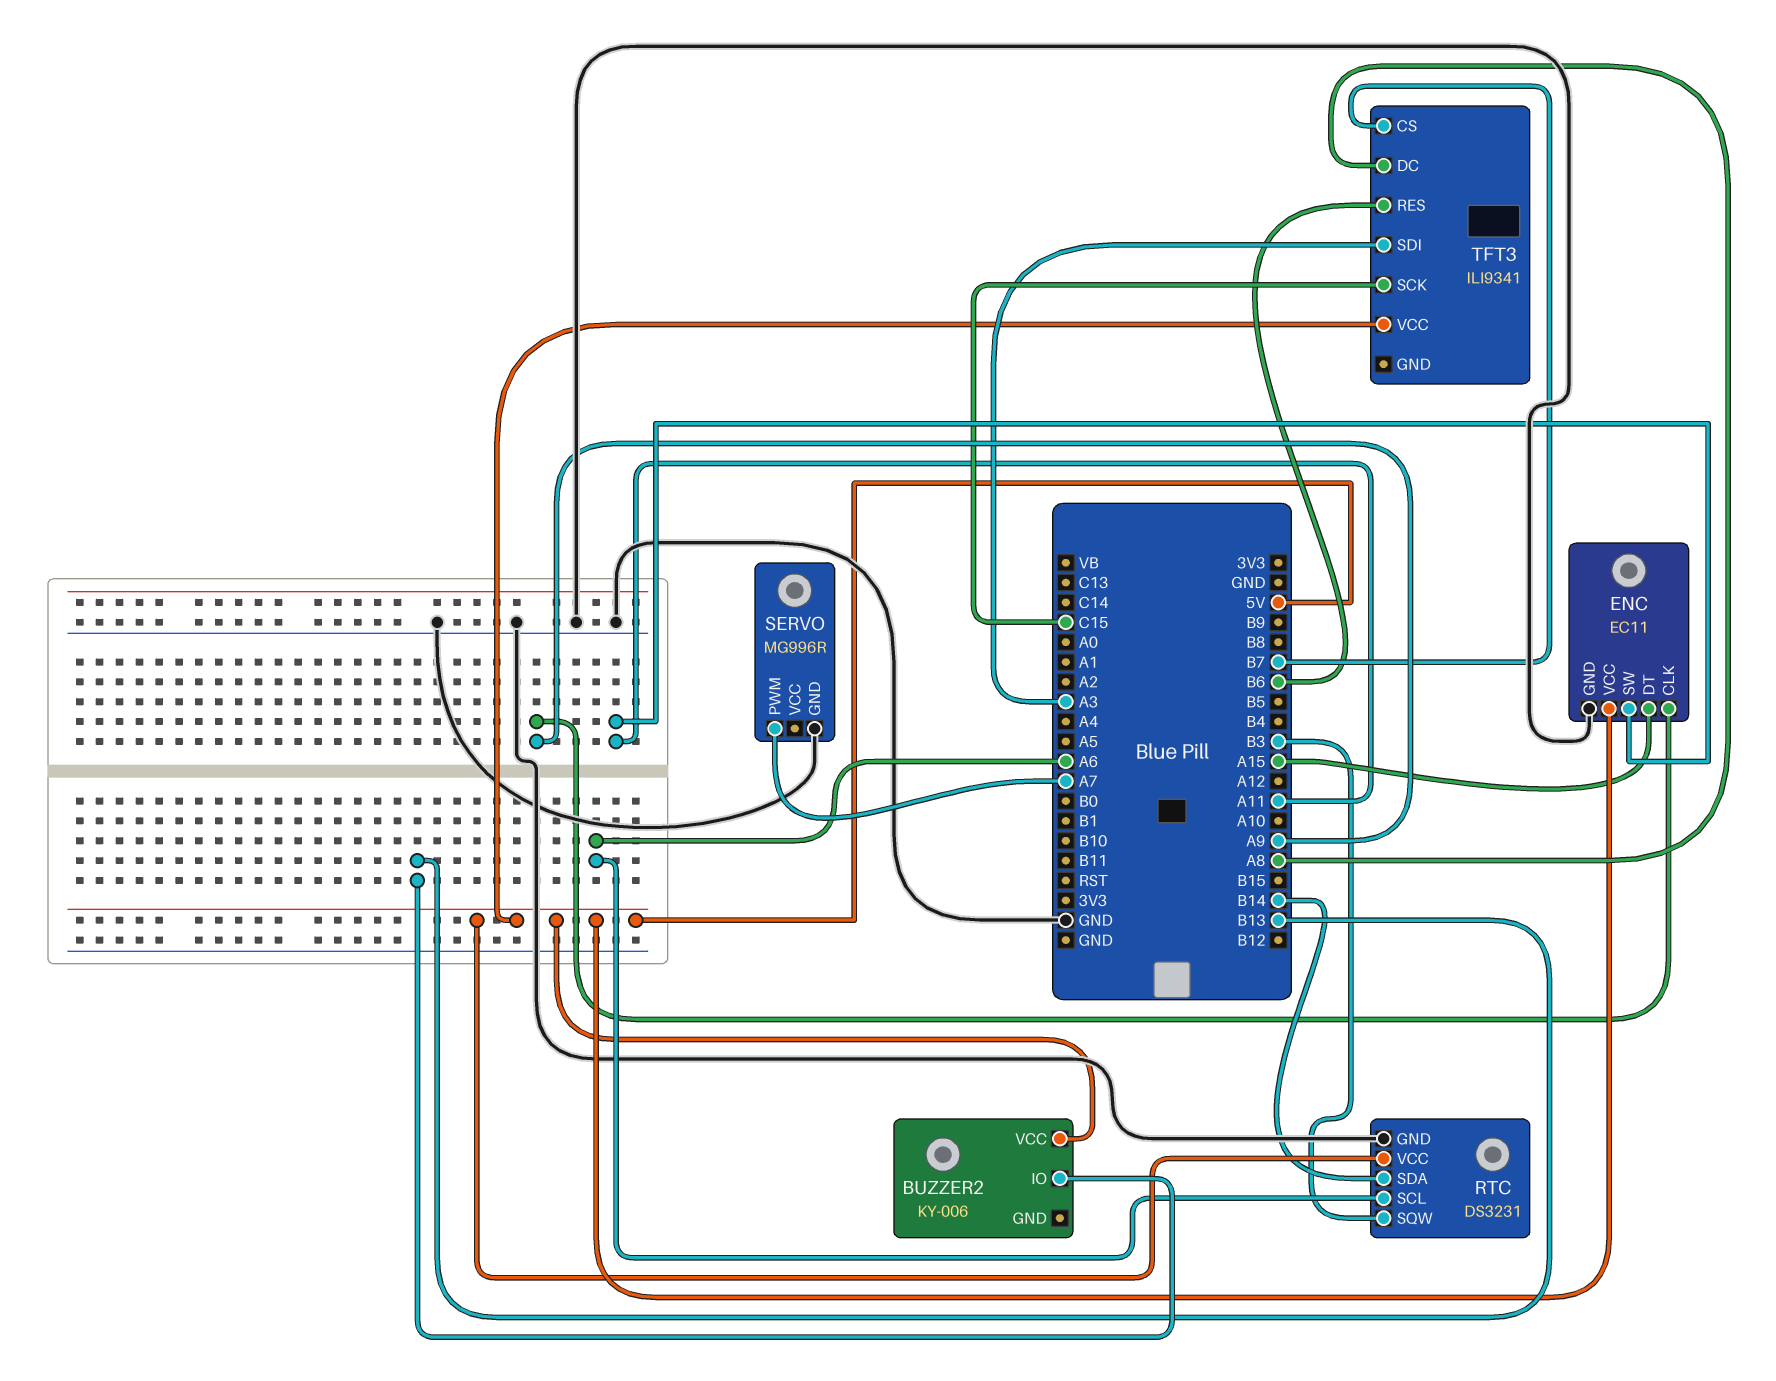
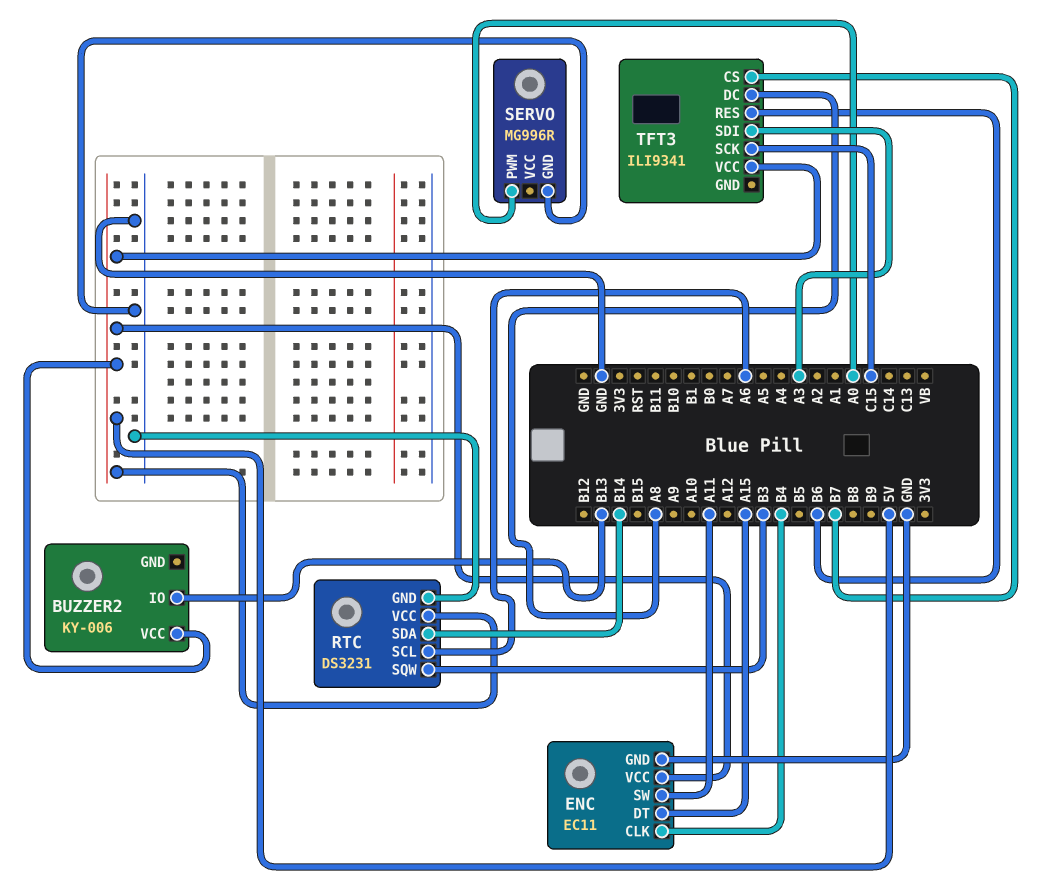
ENC pin CLK: A9 -> B4
SERVO pin PWM: A7 -> A0

